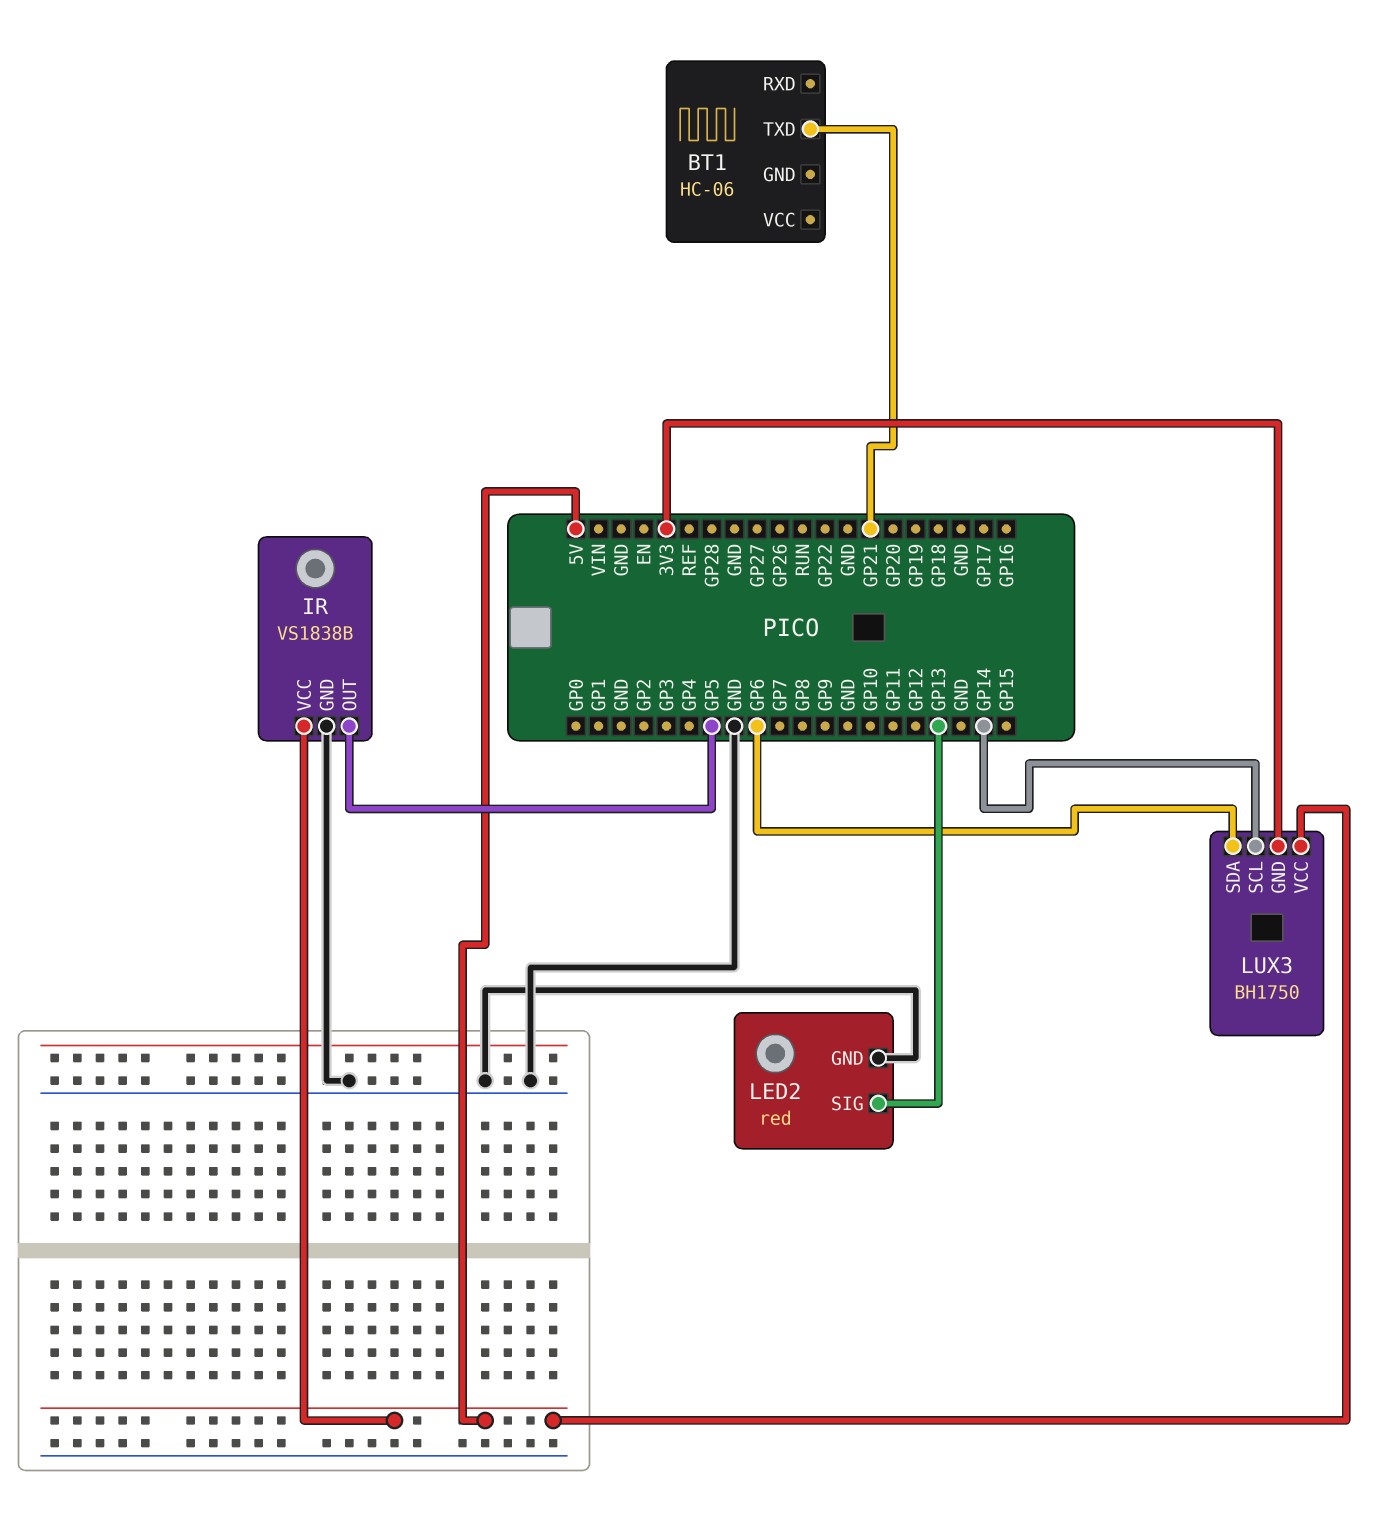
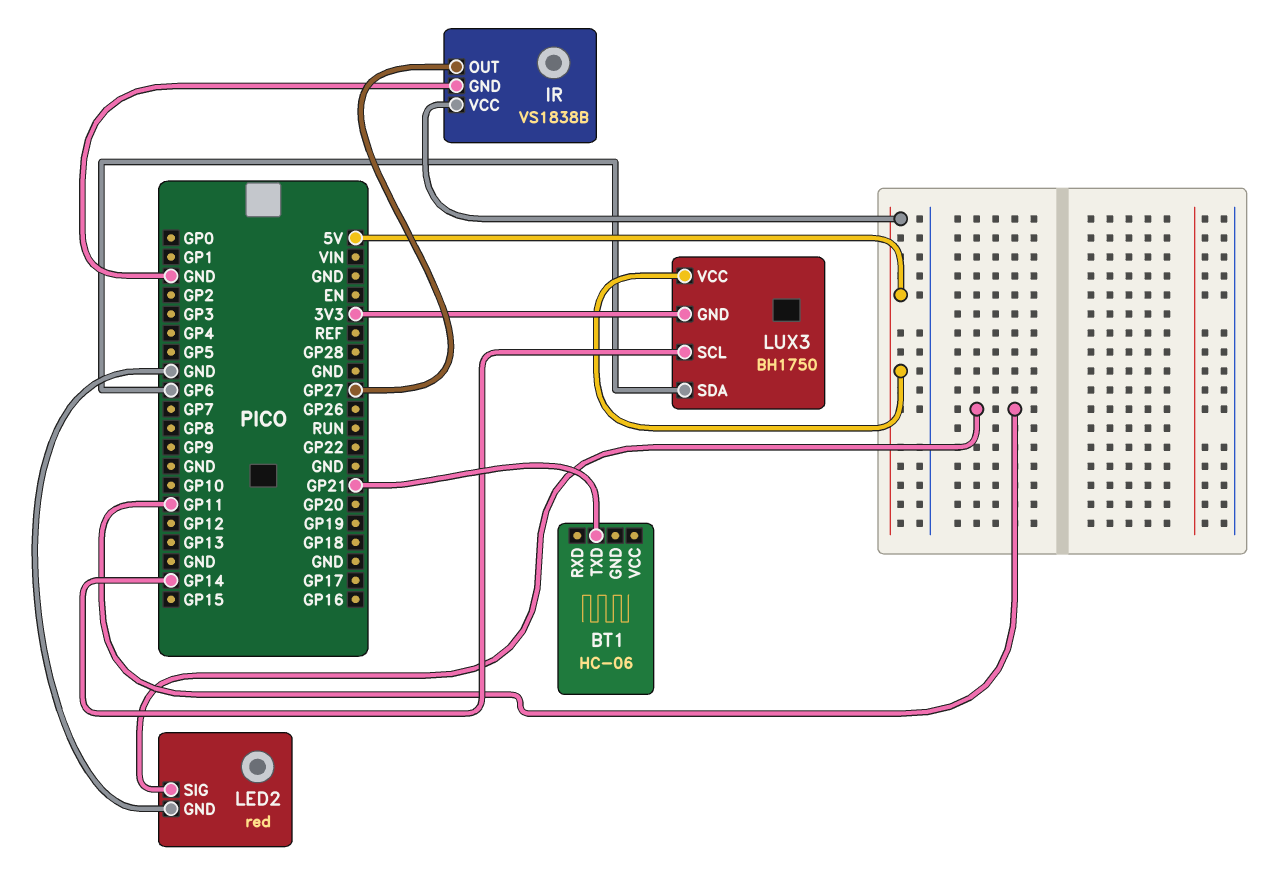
IR pin OUT: GP5 -> GP27
LED2 pin SIG: GP13 -> GP11

